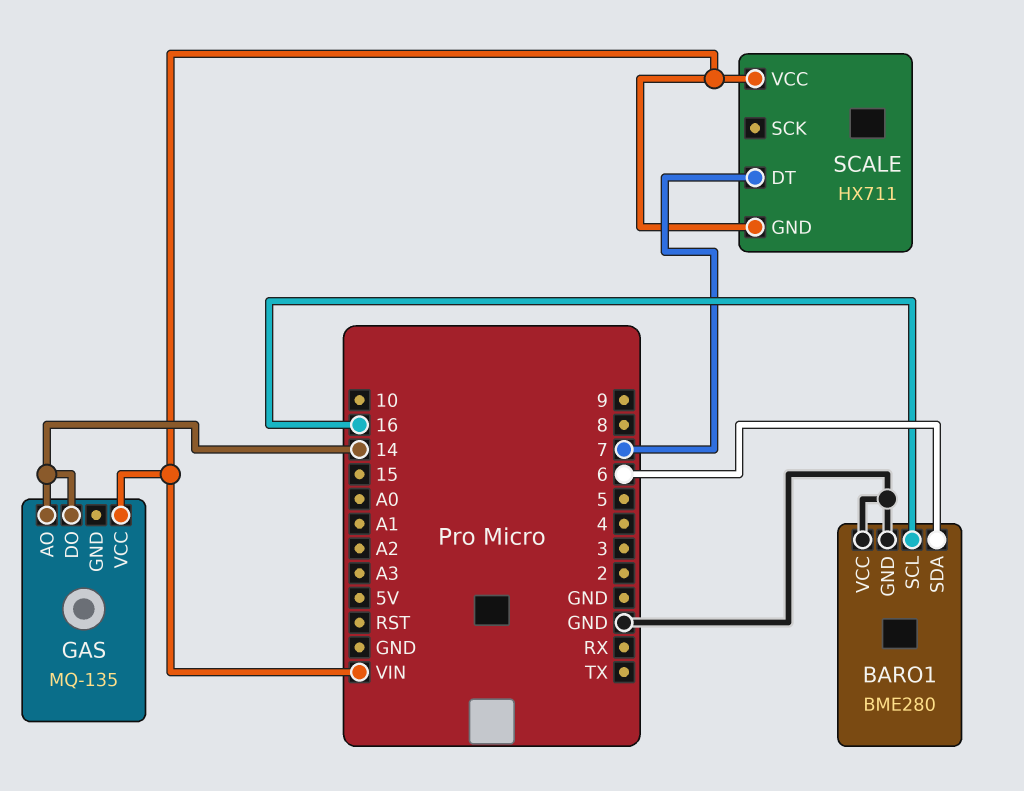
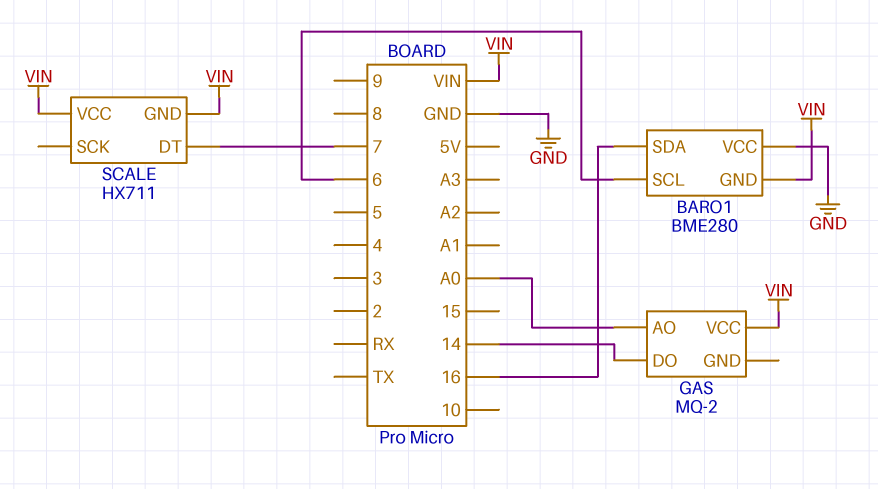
BARO1 pin GND: GND -> VIN
BARO1 pin SCL: 16 -> 6
BARO1 pin SDA: 6 -> 16
GAS: MQ-135 -> MQ-2
GAS pin AO: 14 -> A0

